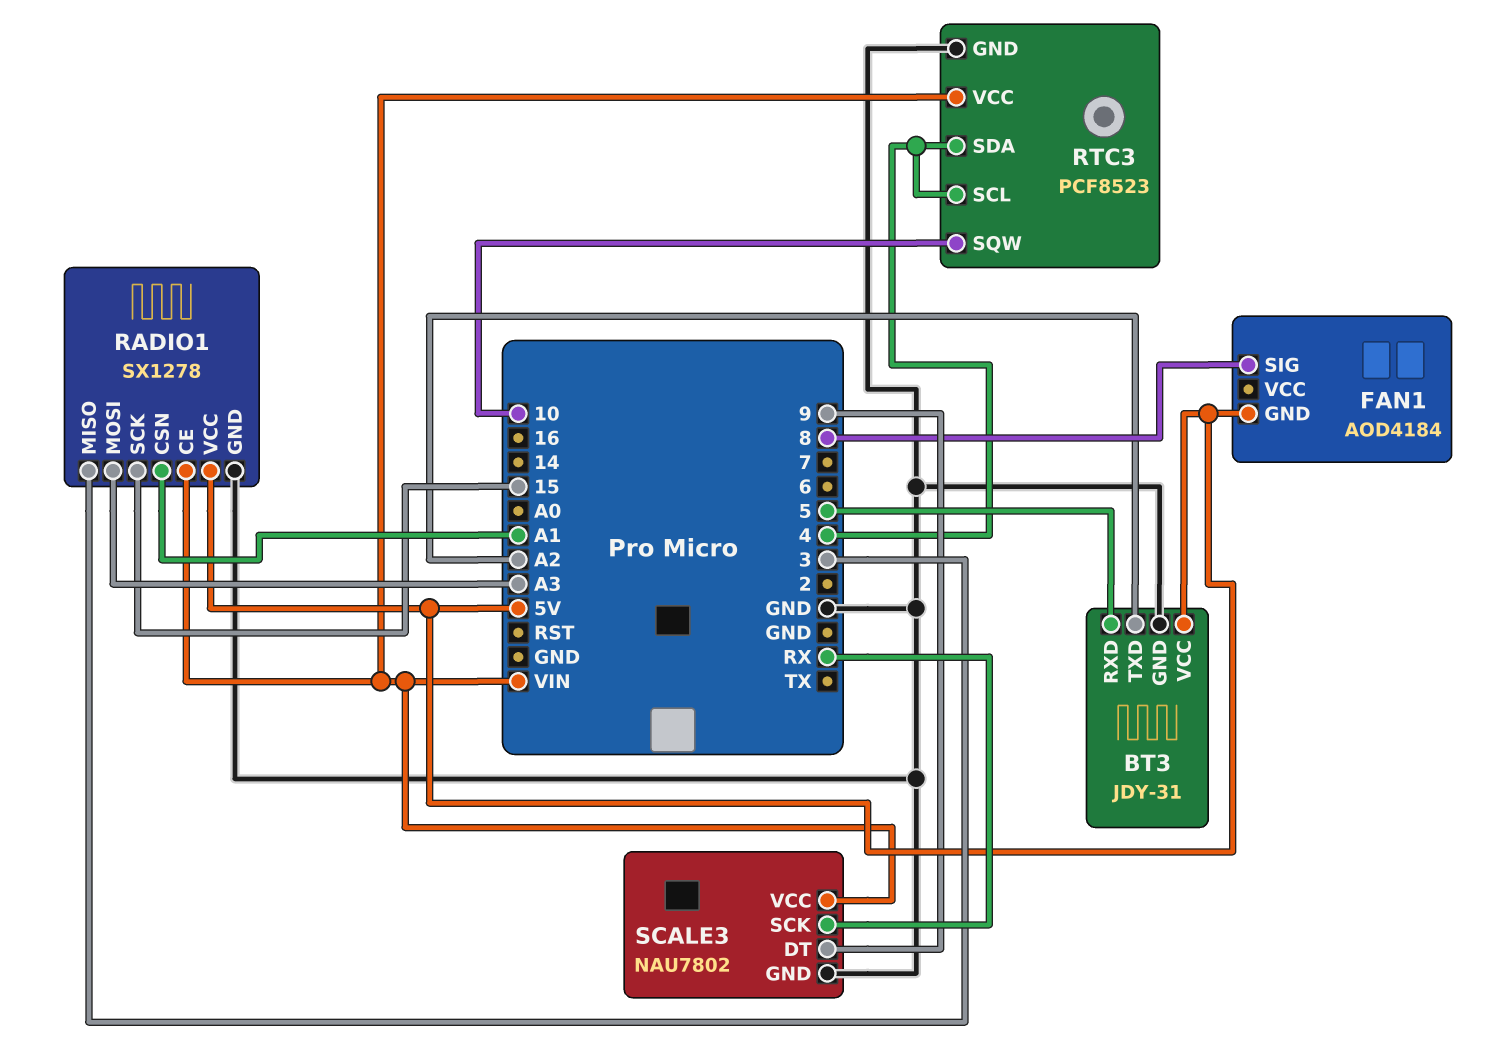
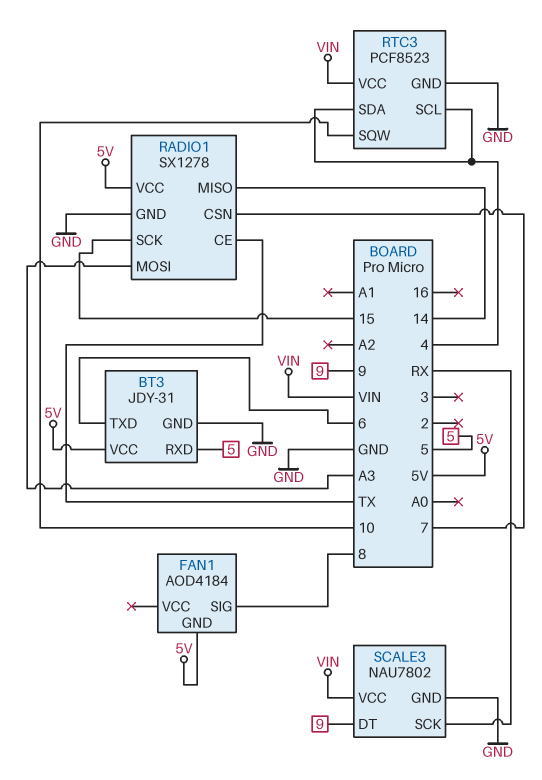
BT3 pin TXD: A2 -> 6
RADIO1 pin CE: VIN -> TX
RADIO1 pin CSN: A1 -> 7
RADIO1 pin MISO: 3 -> 14

